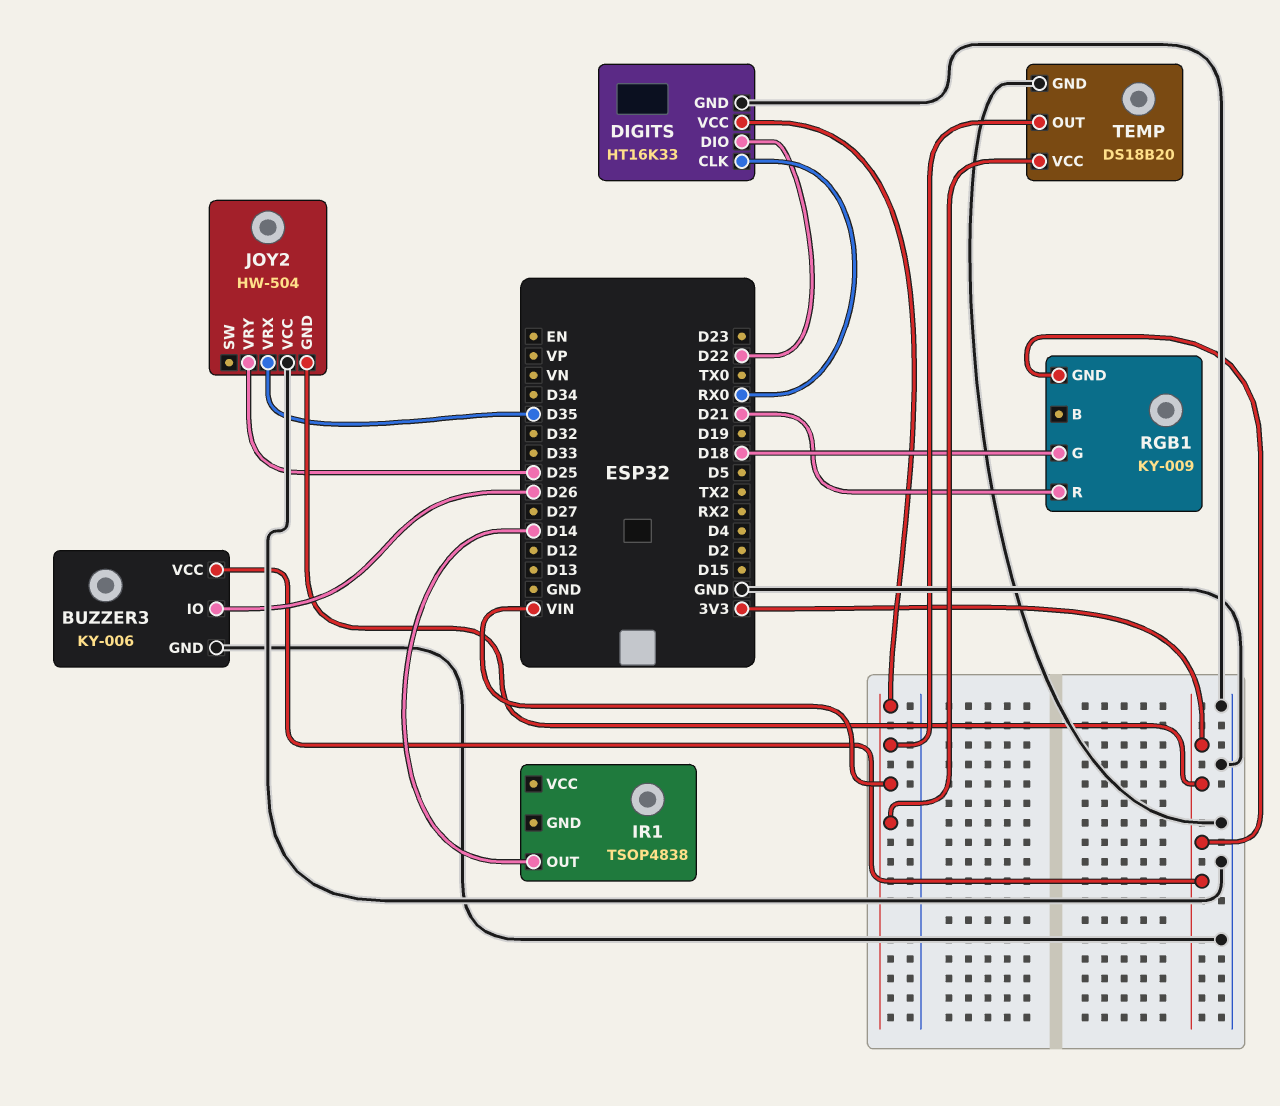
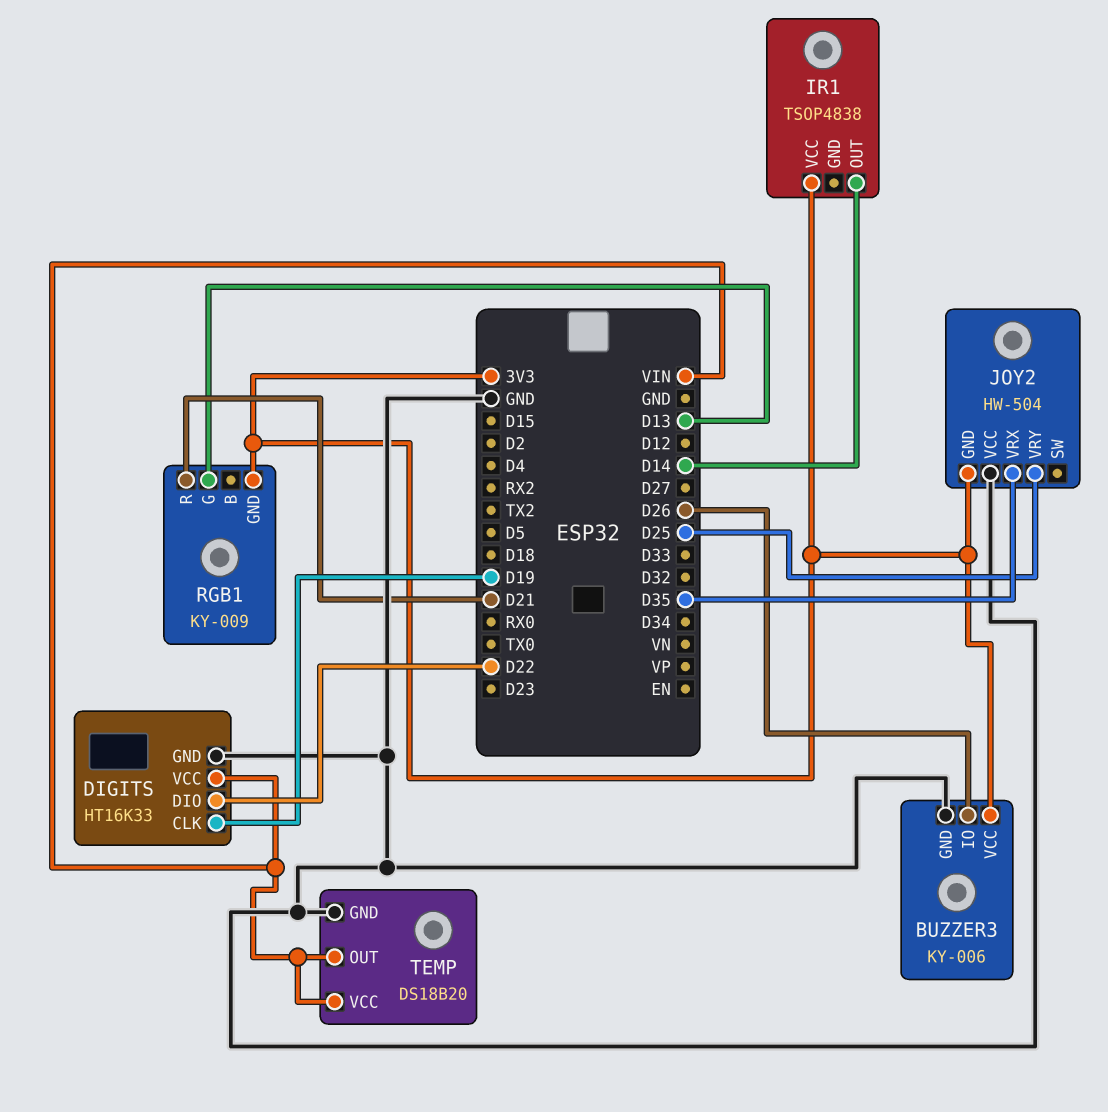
DIGITS pin CLK: RX0 -> D19
IR1 pin VCC: none -> 3V3
RGB1 pin G: D18 -> D13

